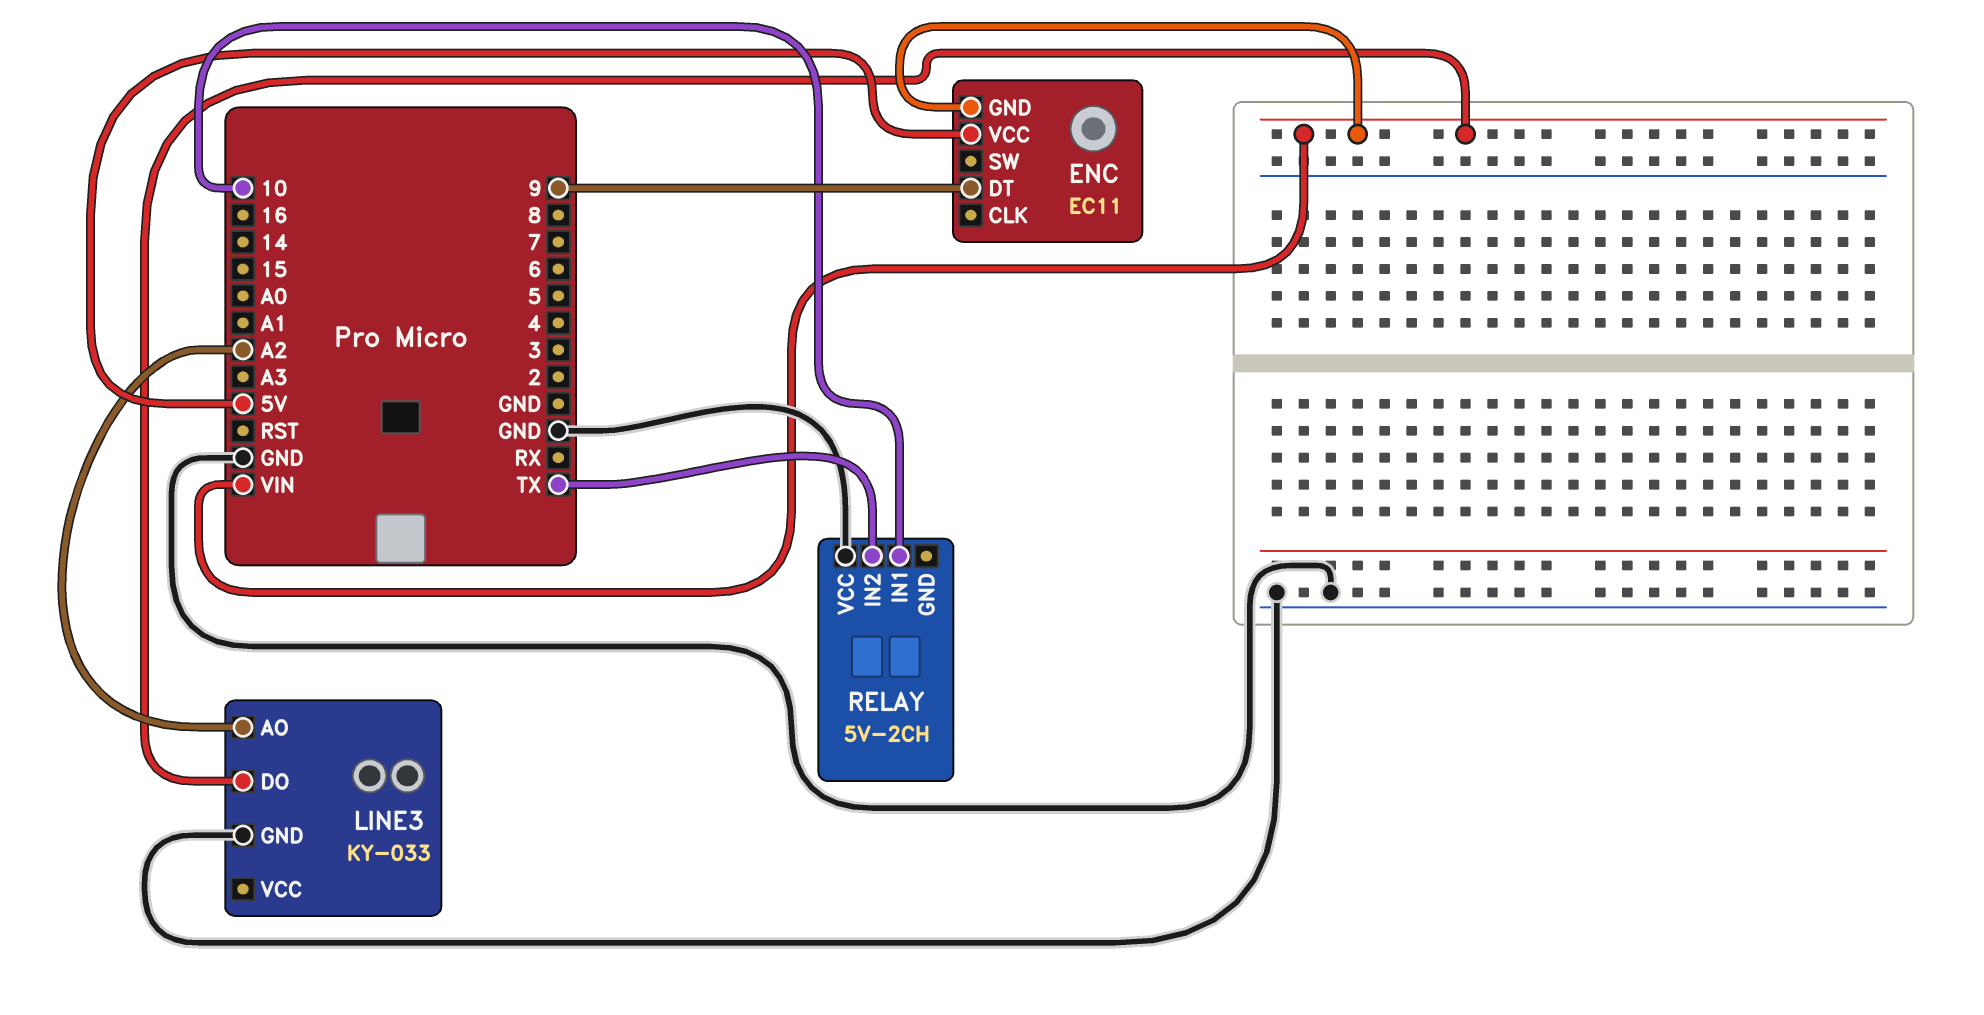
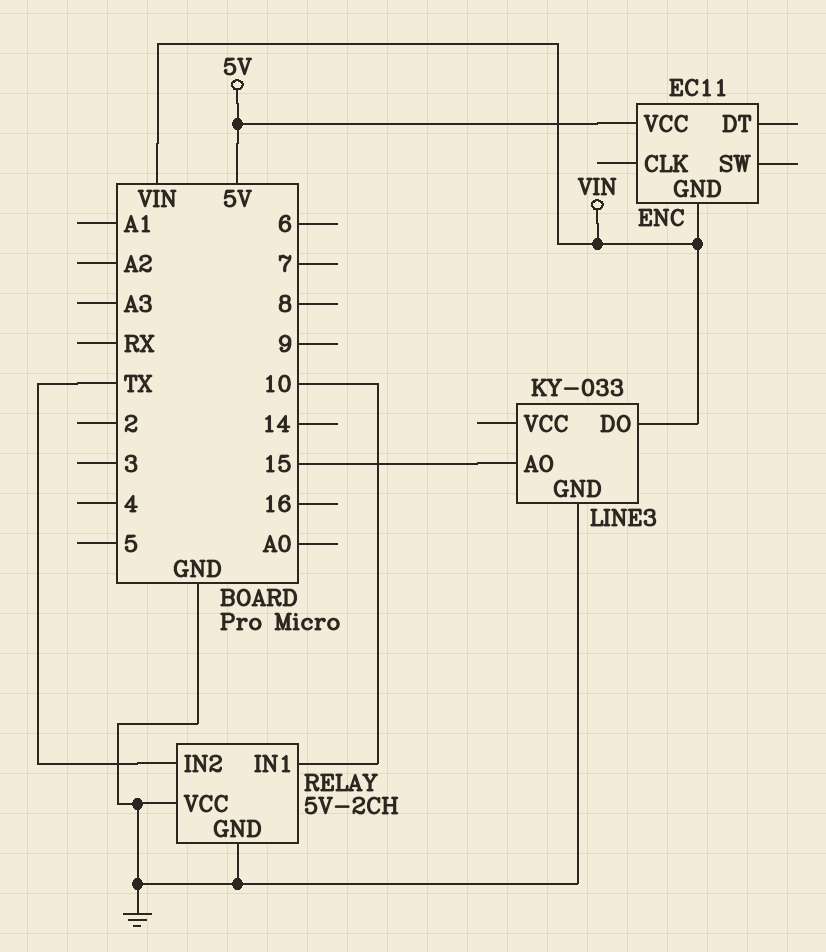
ENC pin DT: 9 -> none
LINE3 pin AO: A2 -> 15
RELAY pin GND: none -> GND

